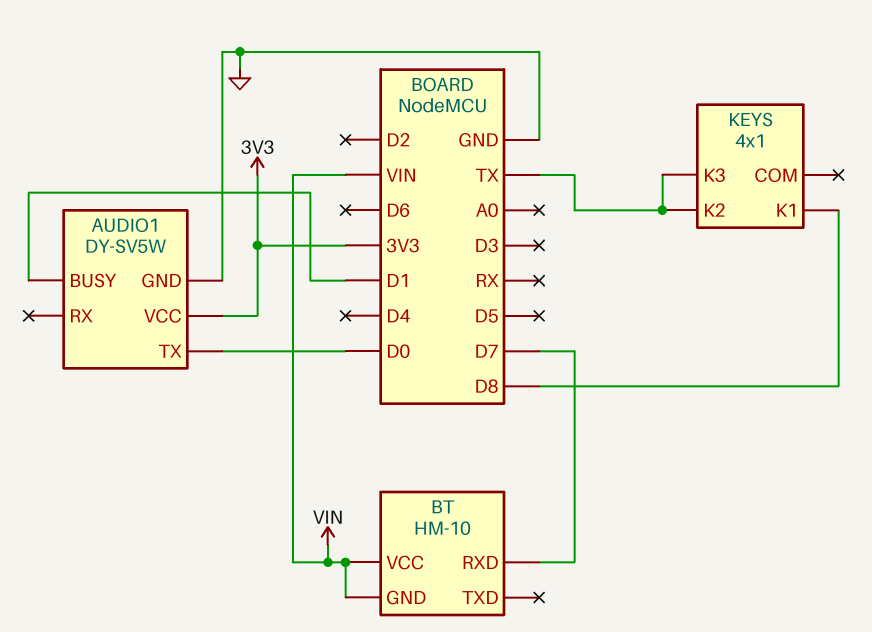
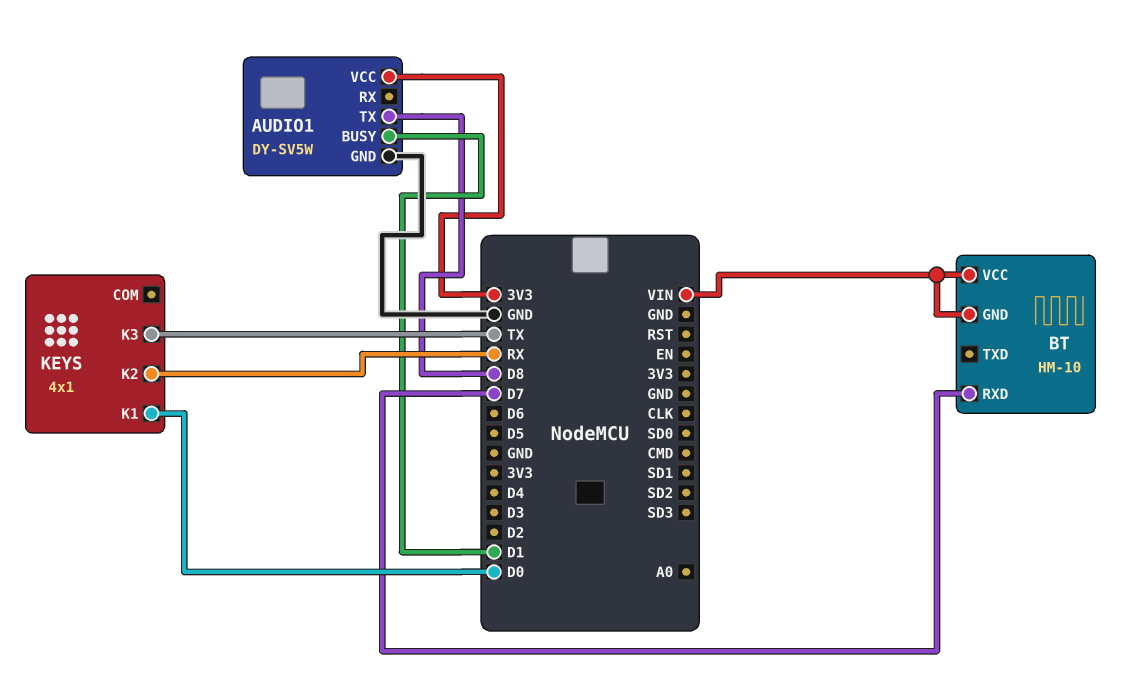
AUDIO1 pin TX: D0 -> D8
KEYS pin K1: D8 -> D0
KEYS pin K2: TX -> RX

